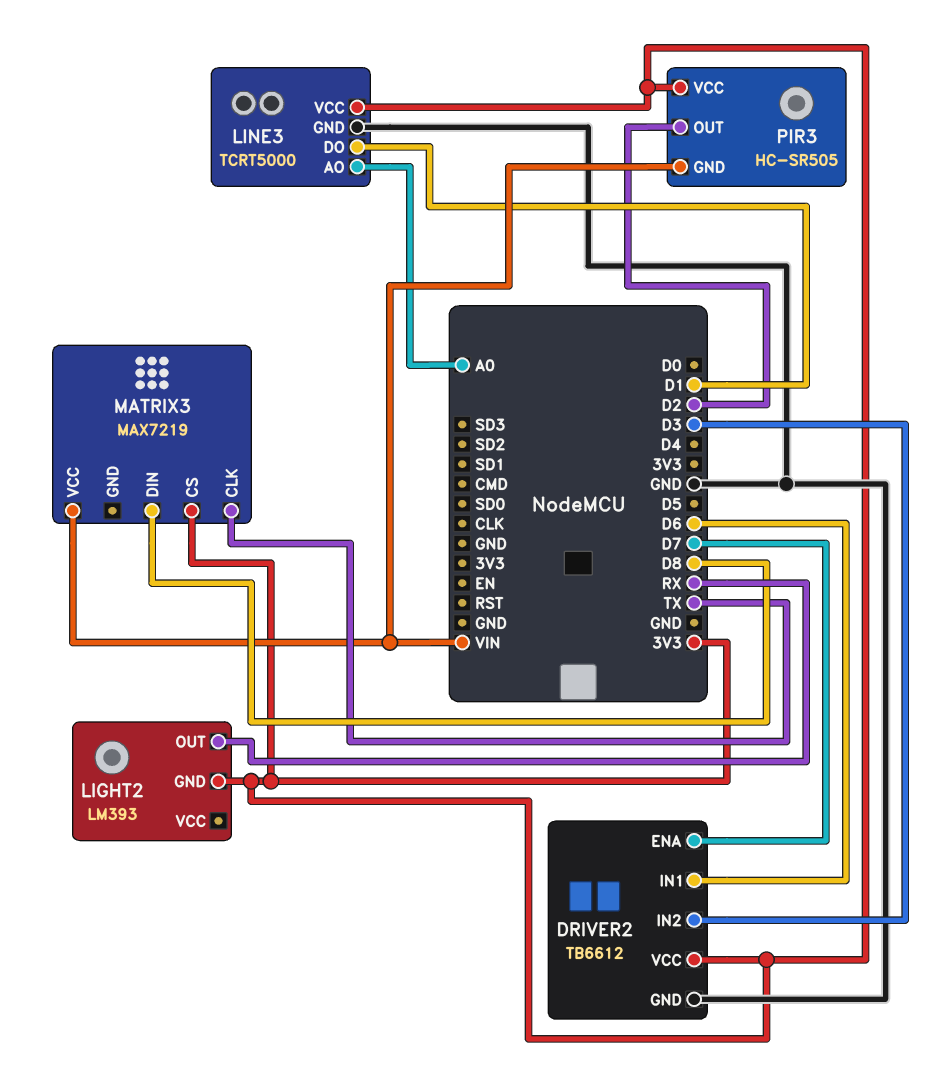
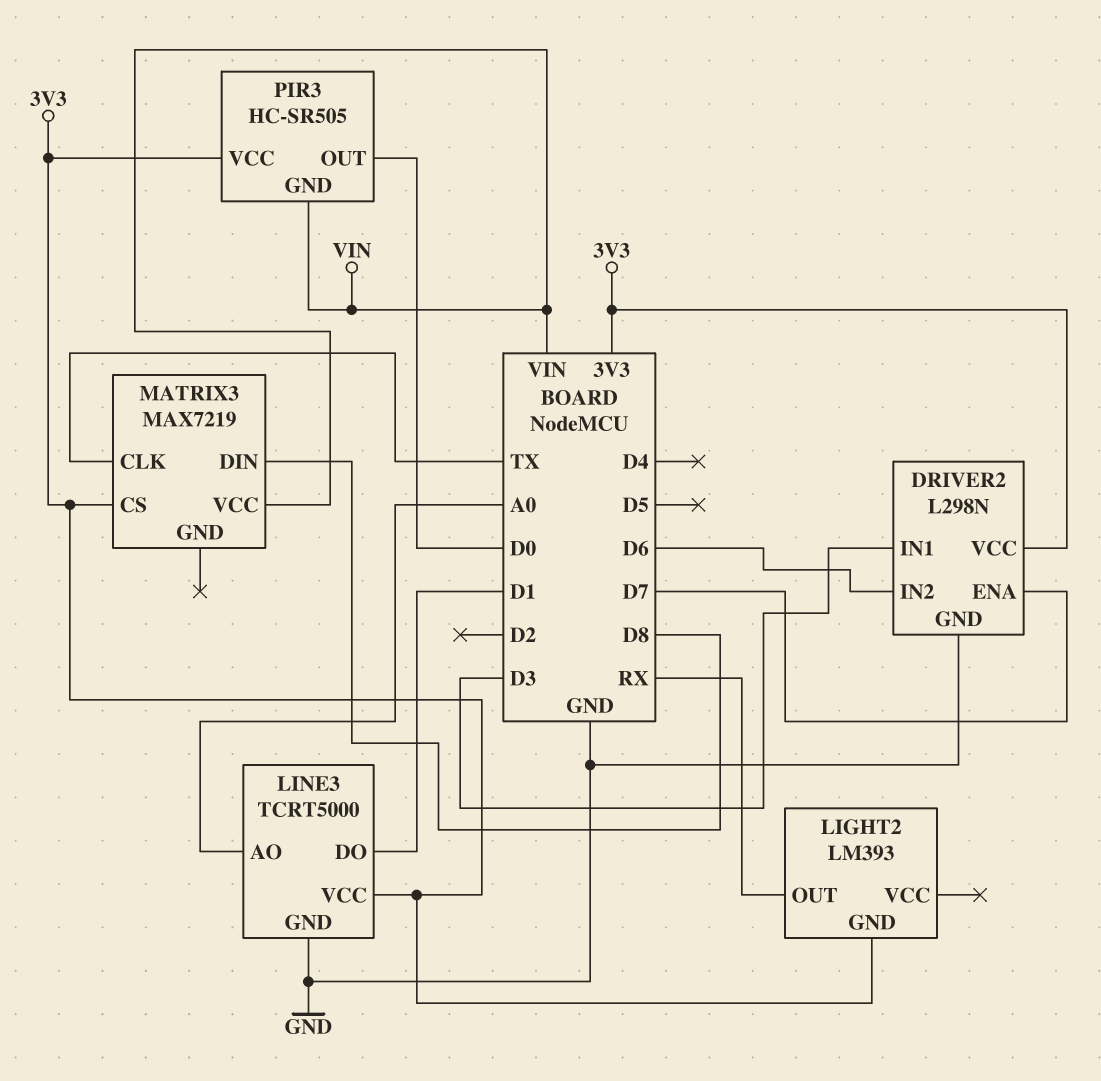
DRIVER2: TB6612 -> L298N
DRIVER2 pin IN1: D6 -> D3
DRIVER2 pin IN2: D3 -> D6
PIR3 pin OUT: D2 -> D0

